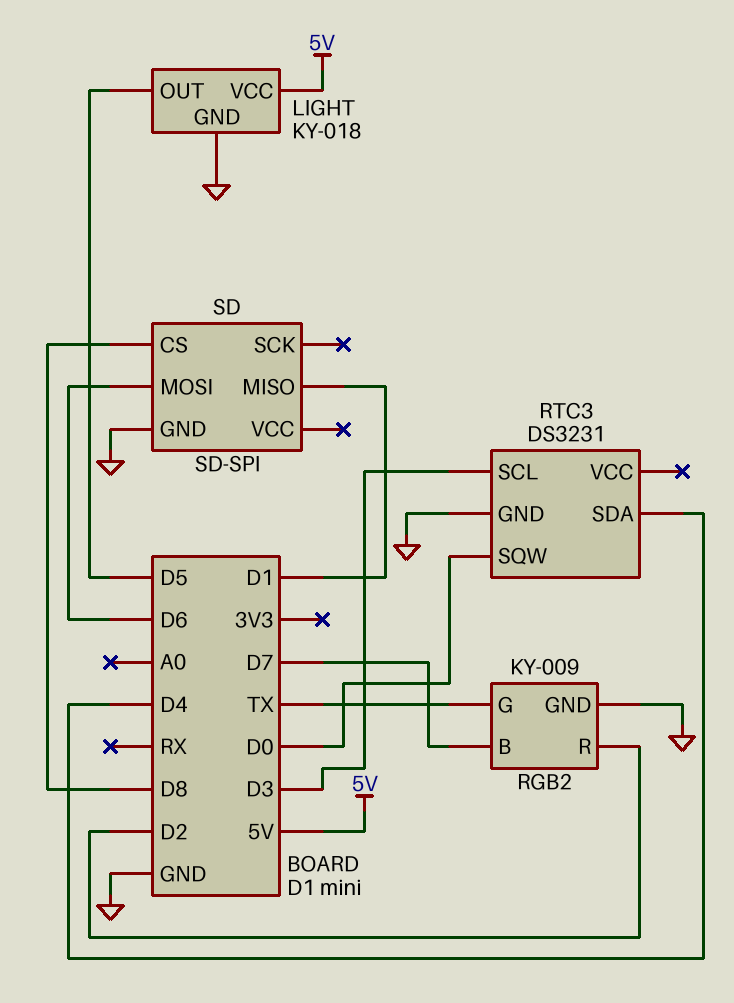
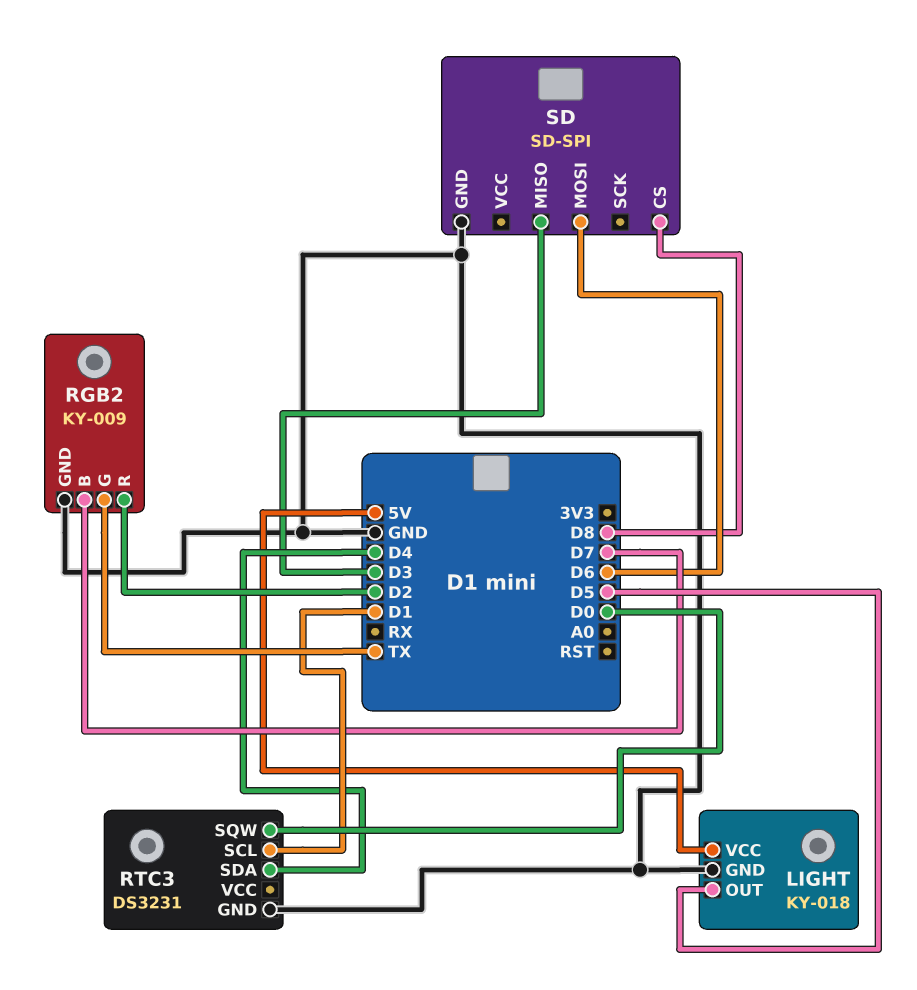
RTC3 pin SCL: D3 -> D1
SD pin MISO: D1 -> D3

